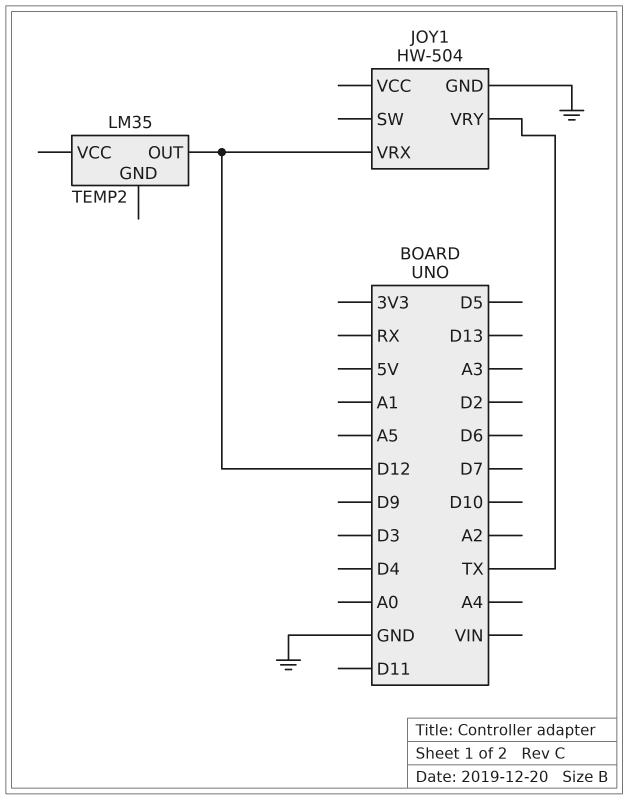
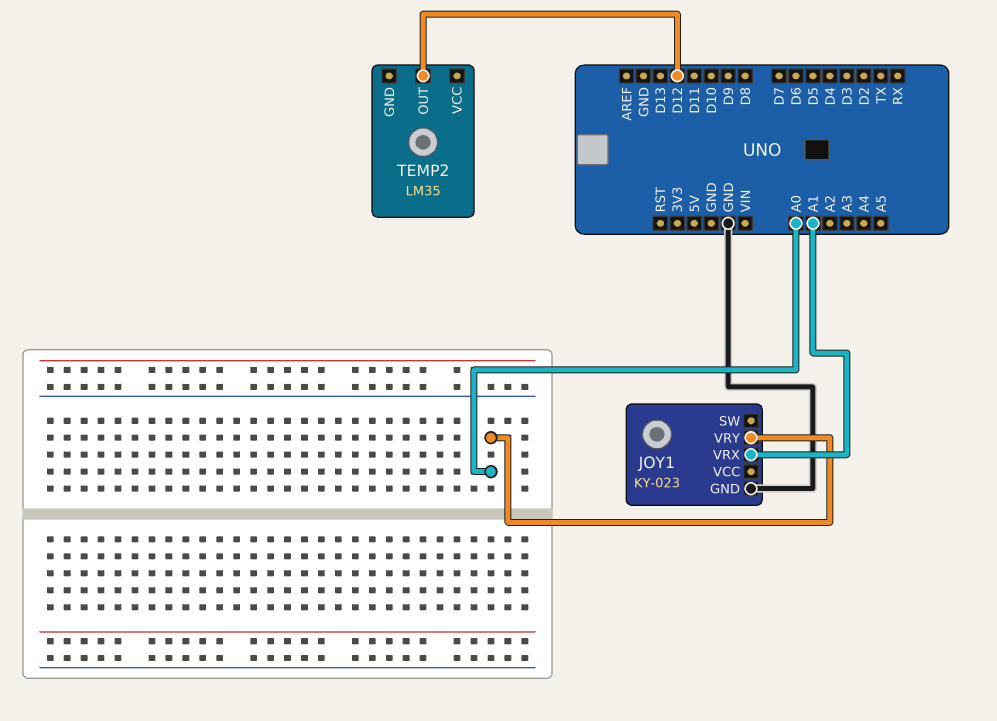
JOY1: HW-504 -> KY-023
JOY1 pin VRX: D12 -> A1
JOY1 pin VRY: TX -> A0

